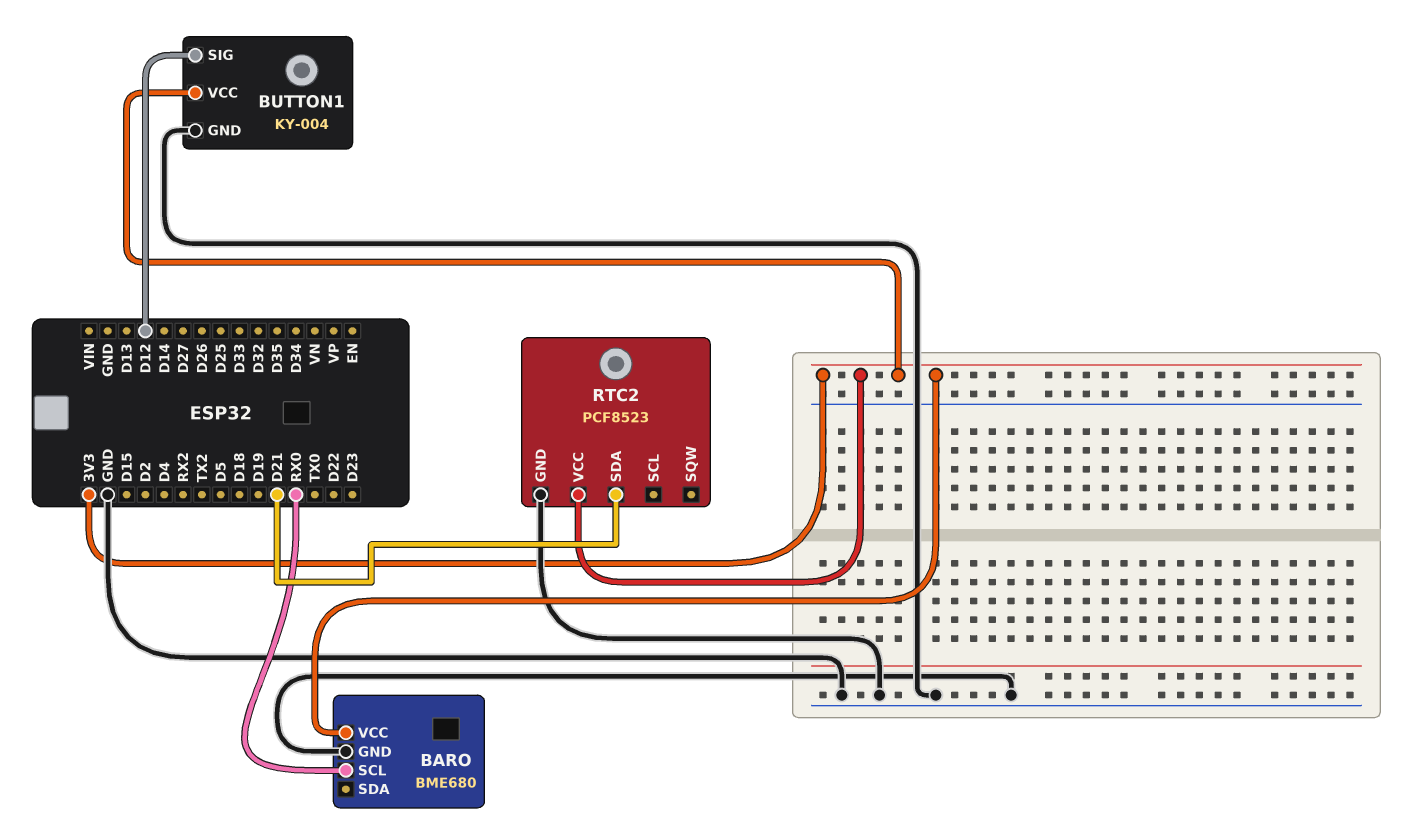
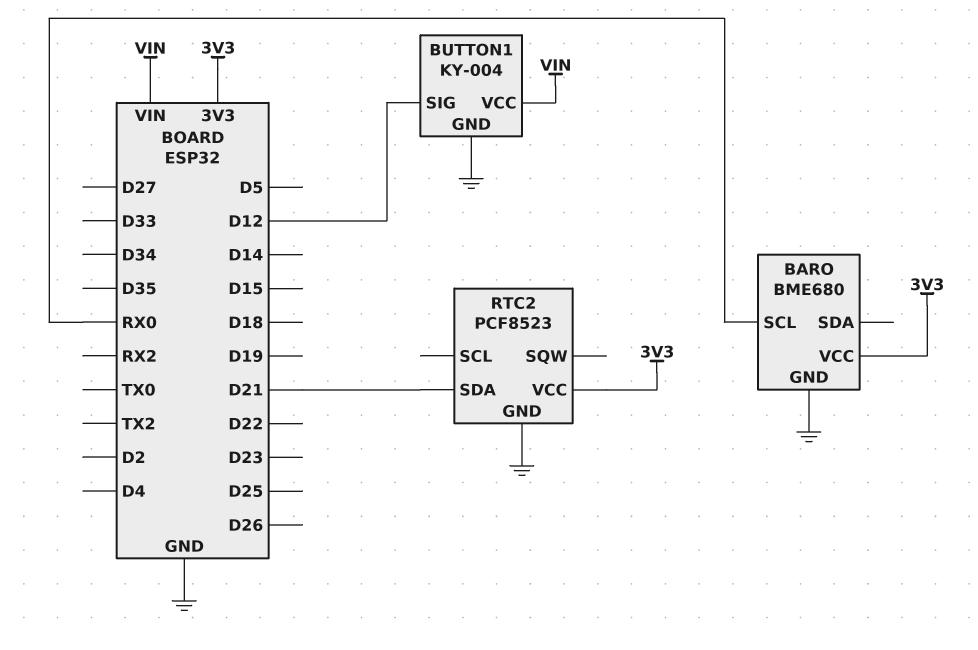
BUTTON1 pin VCC: 3V3 -> VIN

